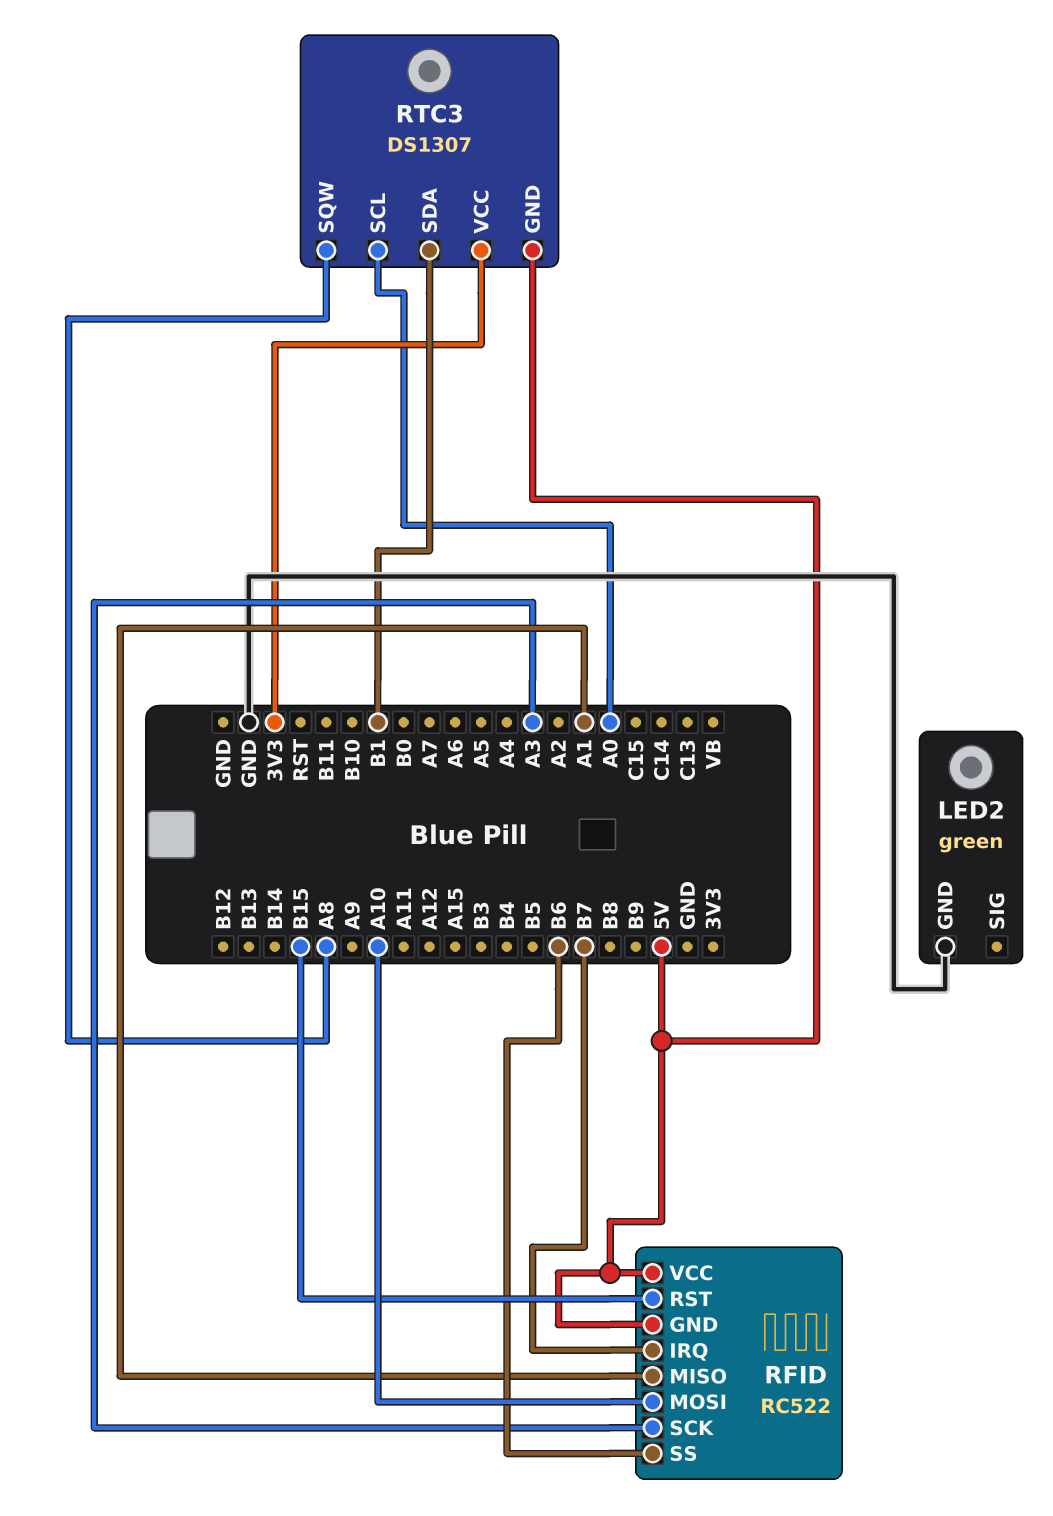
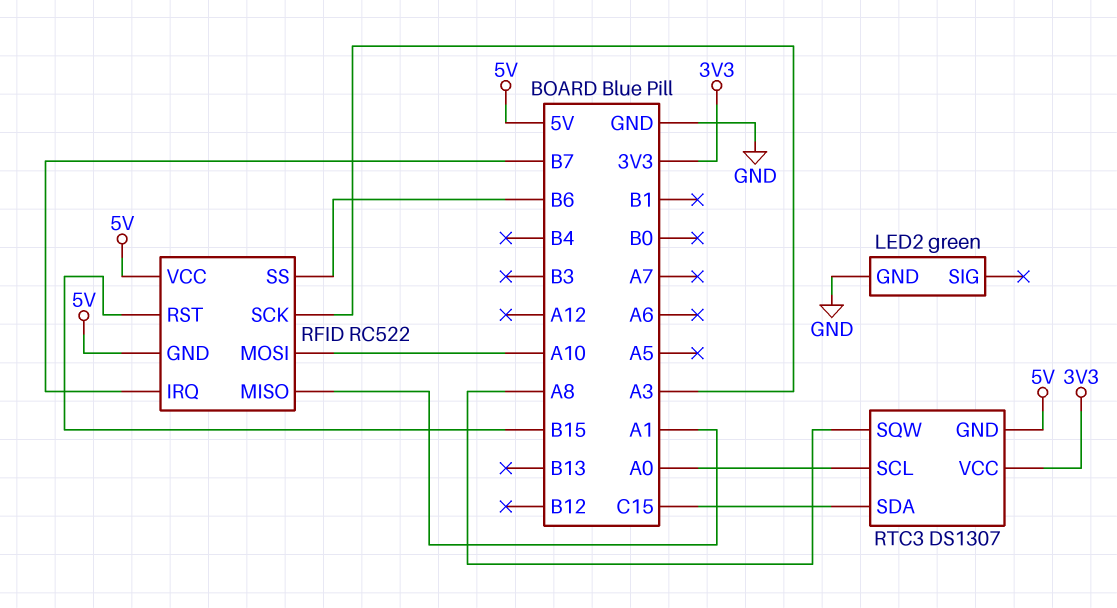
RTC3 pin SDA: B1 -> C15

